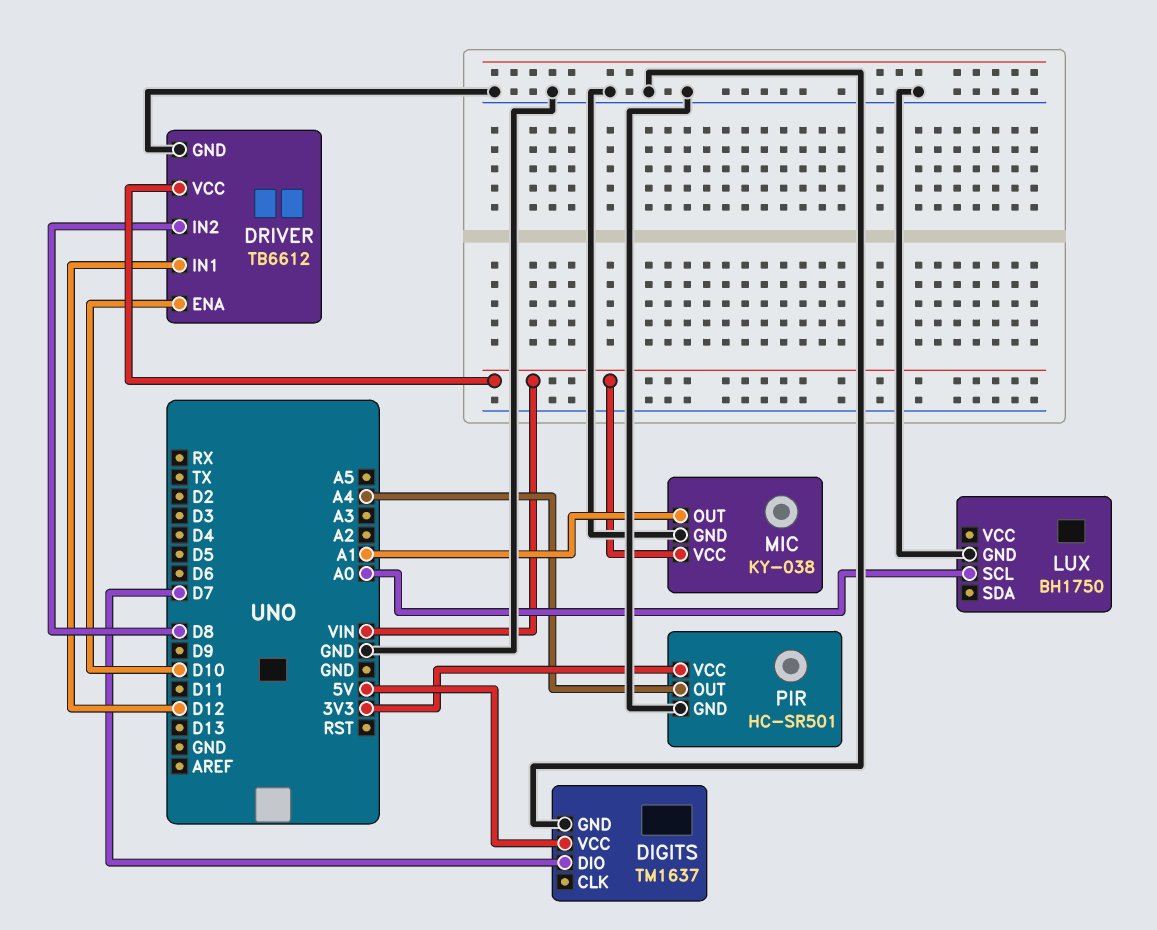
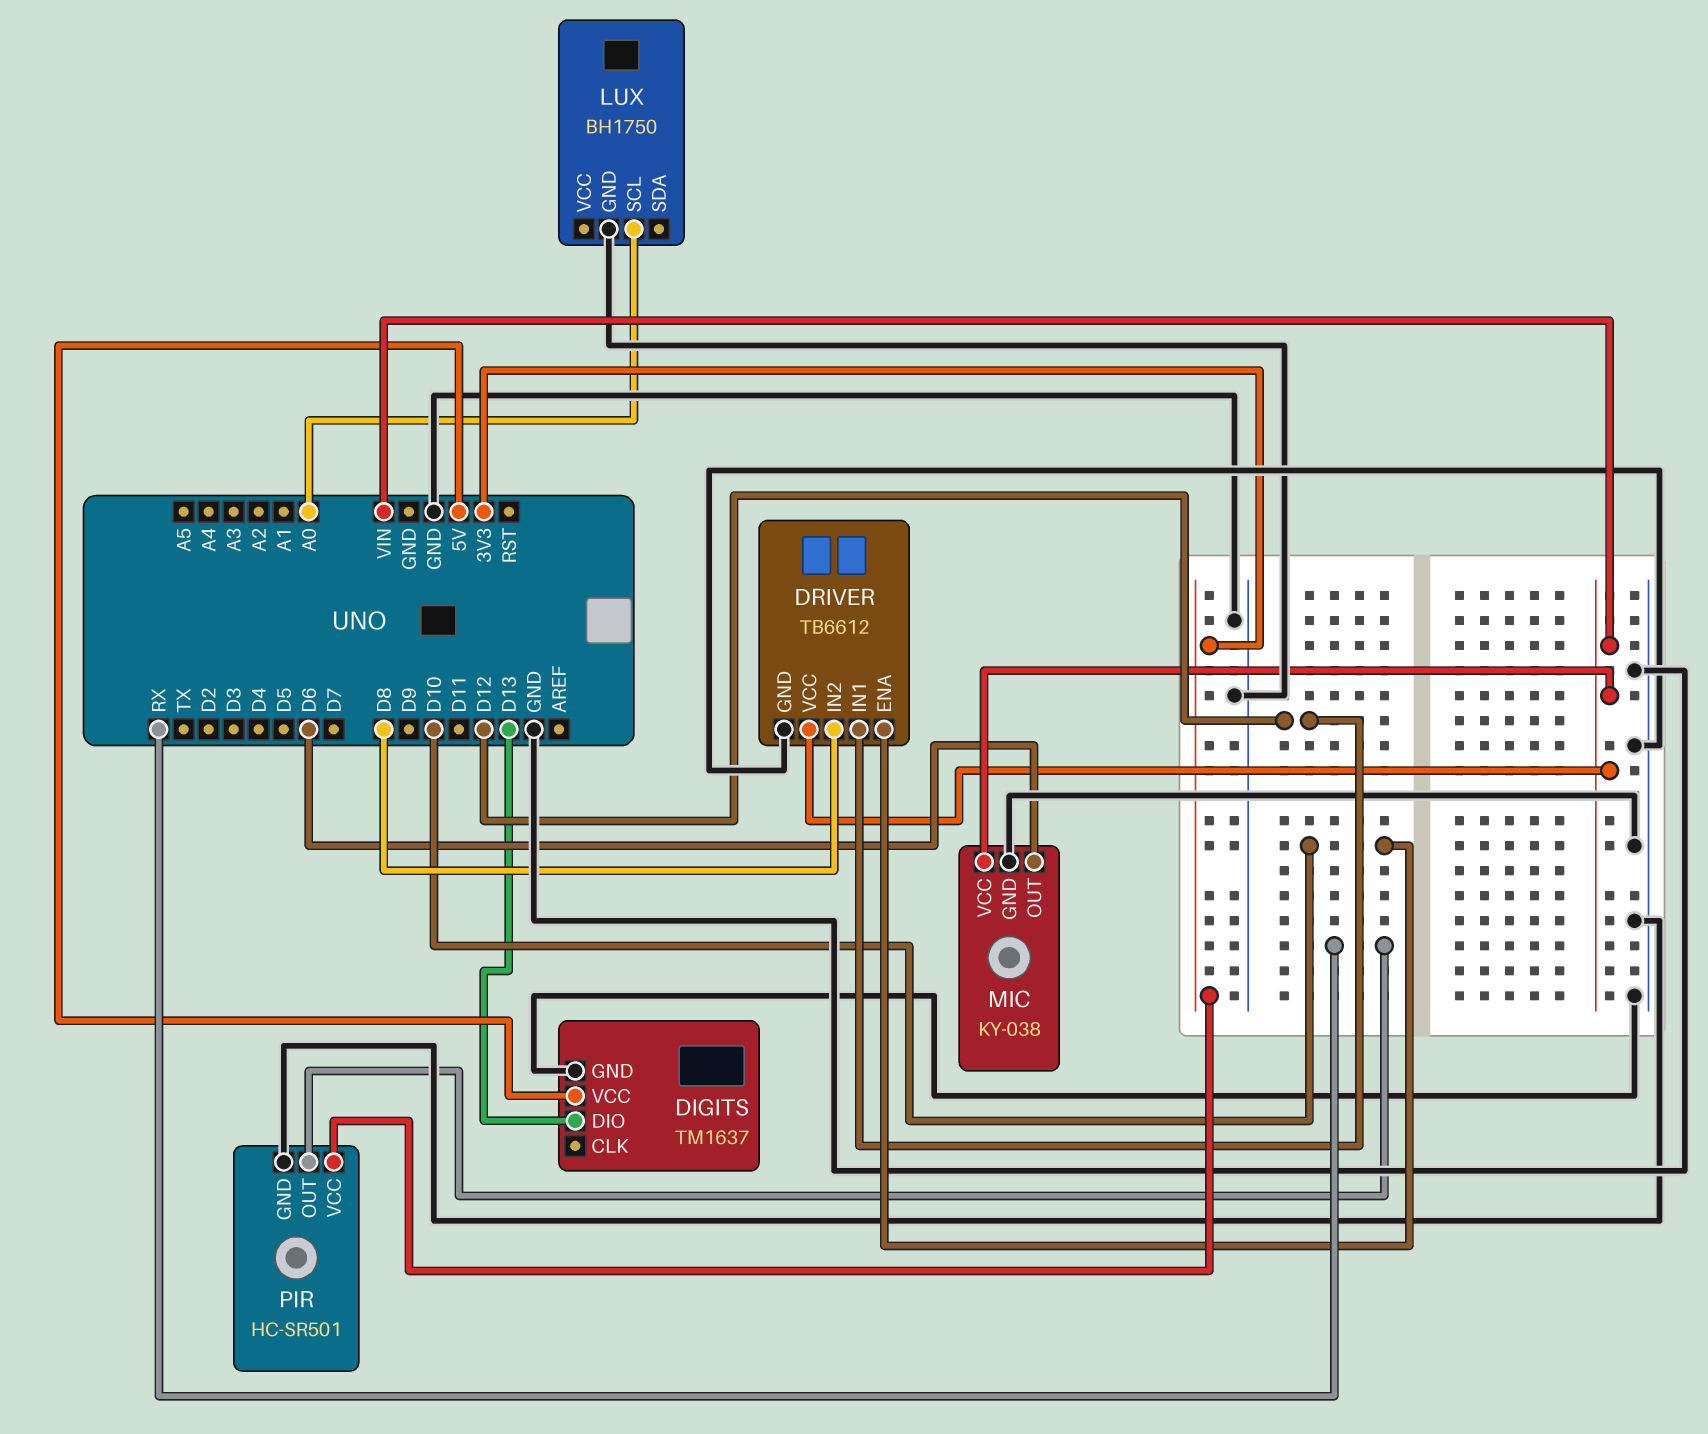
DIGITS pin DIO: D7 -> D13
MIC pin OUT: A1 -> D6
PIR pin OUT: A4 -> RX

